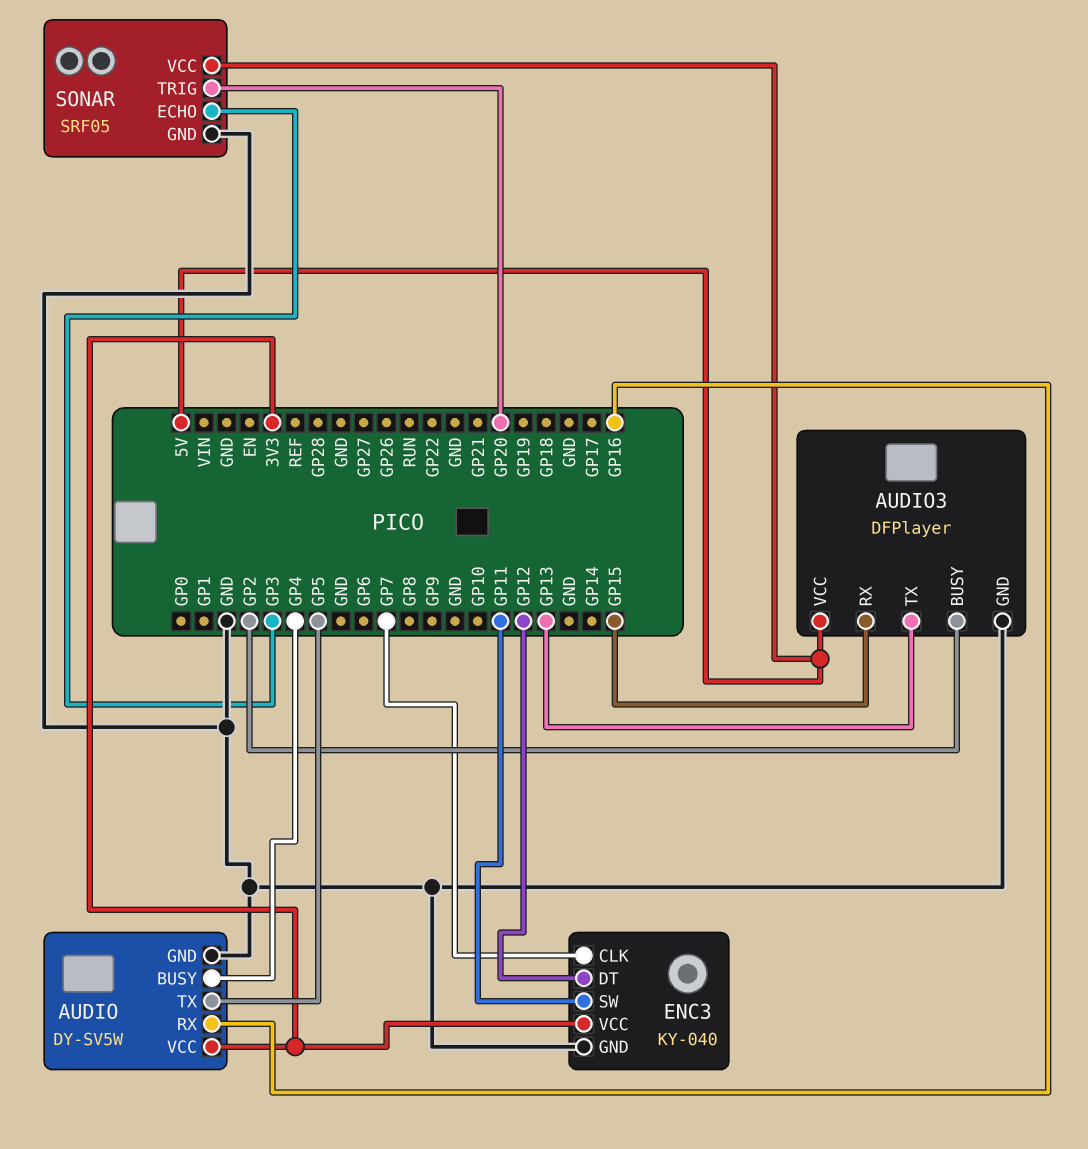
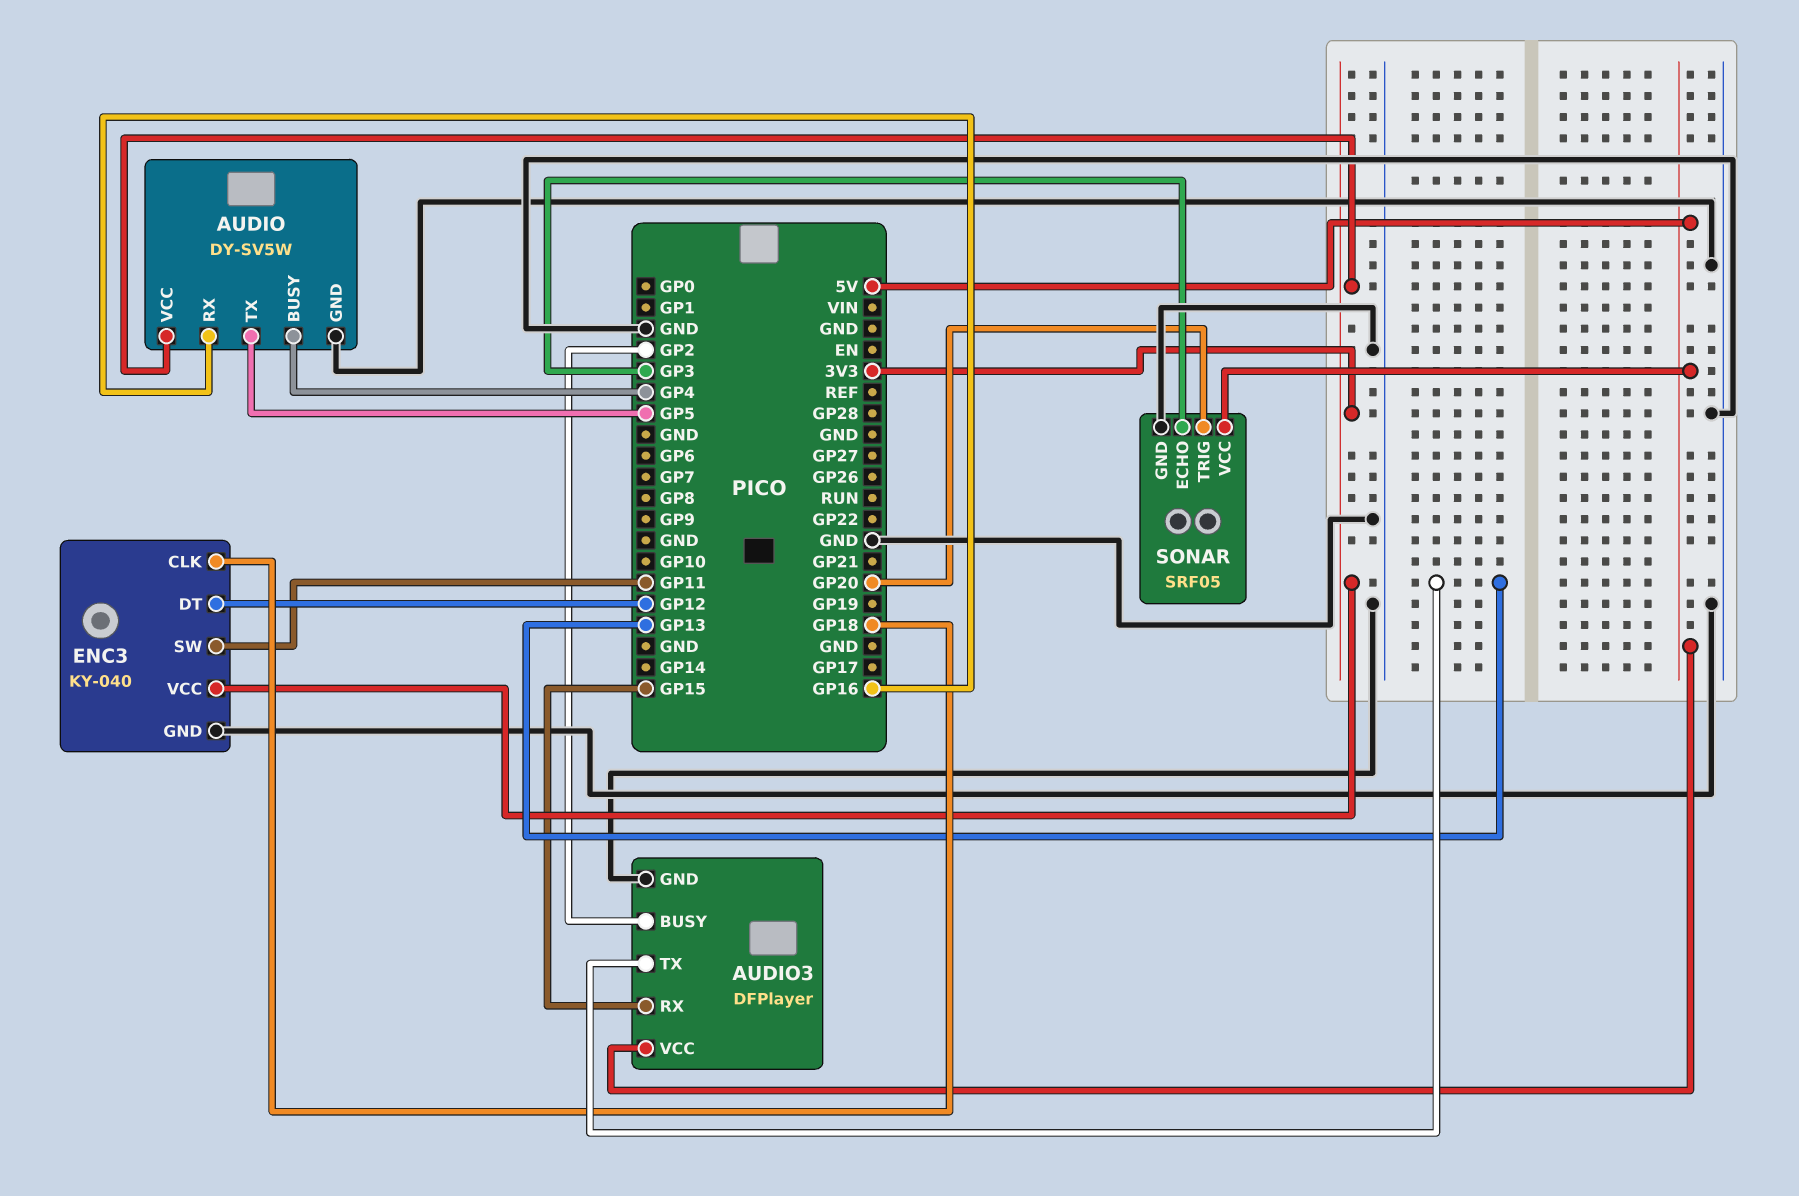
ENC3 pin CLK: GP7 -> GP18

